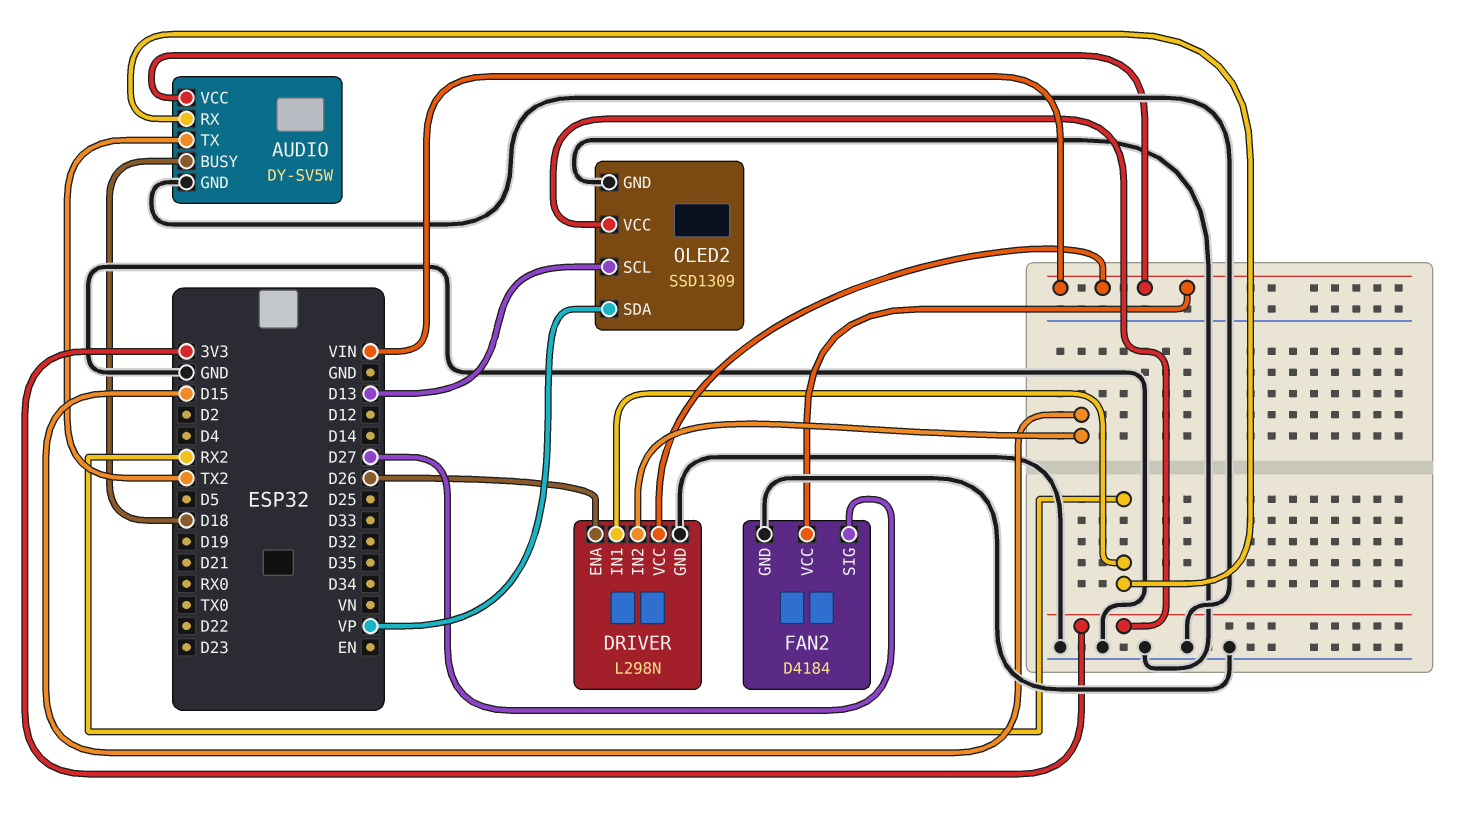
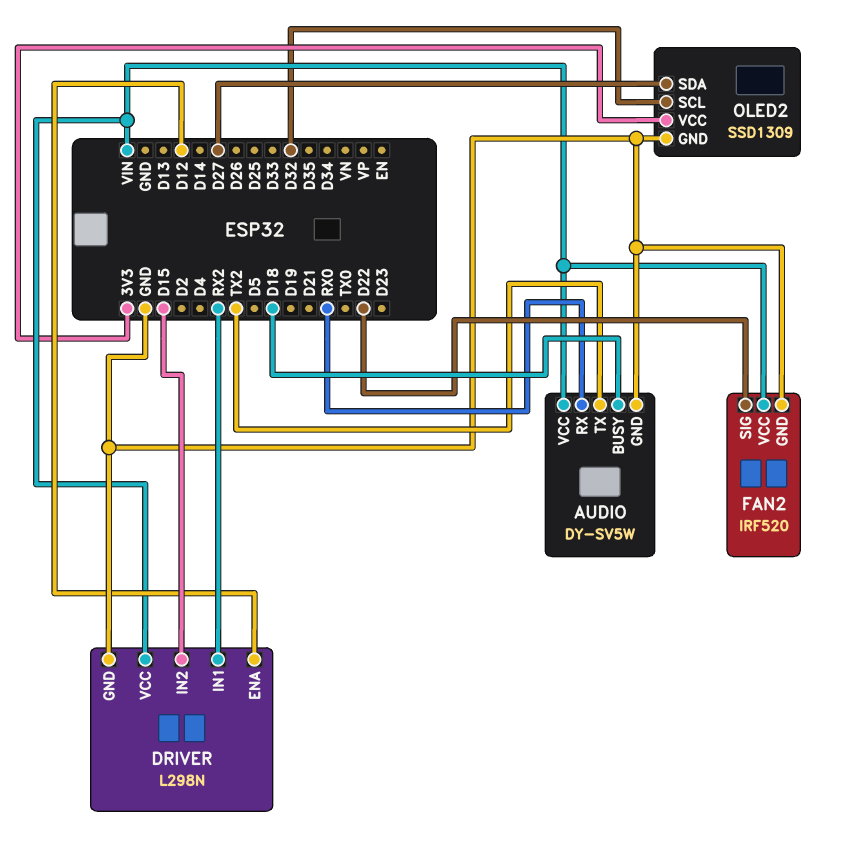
AUDIO pin RX: RX2 -> RX0
DRIVER pin ENA: D26 -> D12
FAN2: D4184 -> IRF520
FAN2 pin SIG: D27 -> D22
OLED2 pin SCL: D13 -> D32
OLED2 pin SDA: VP -> D27

